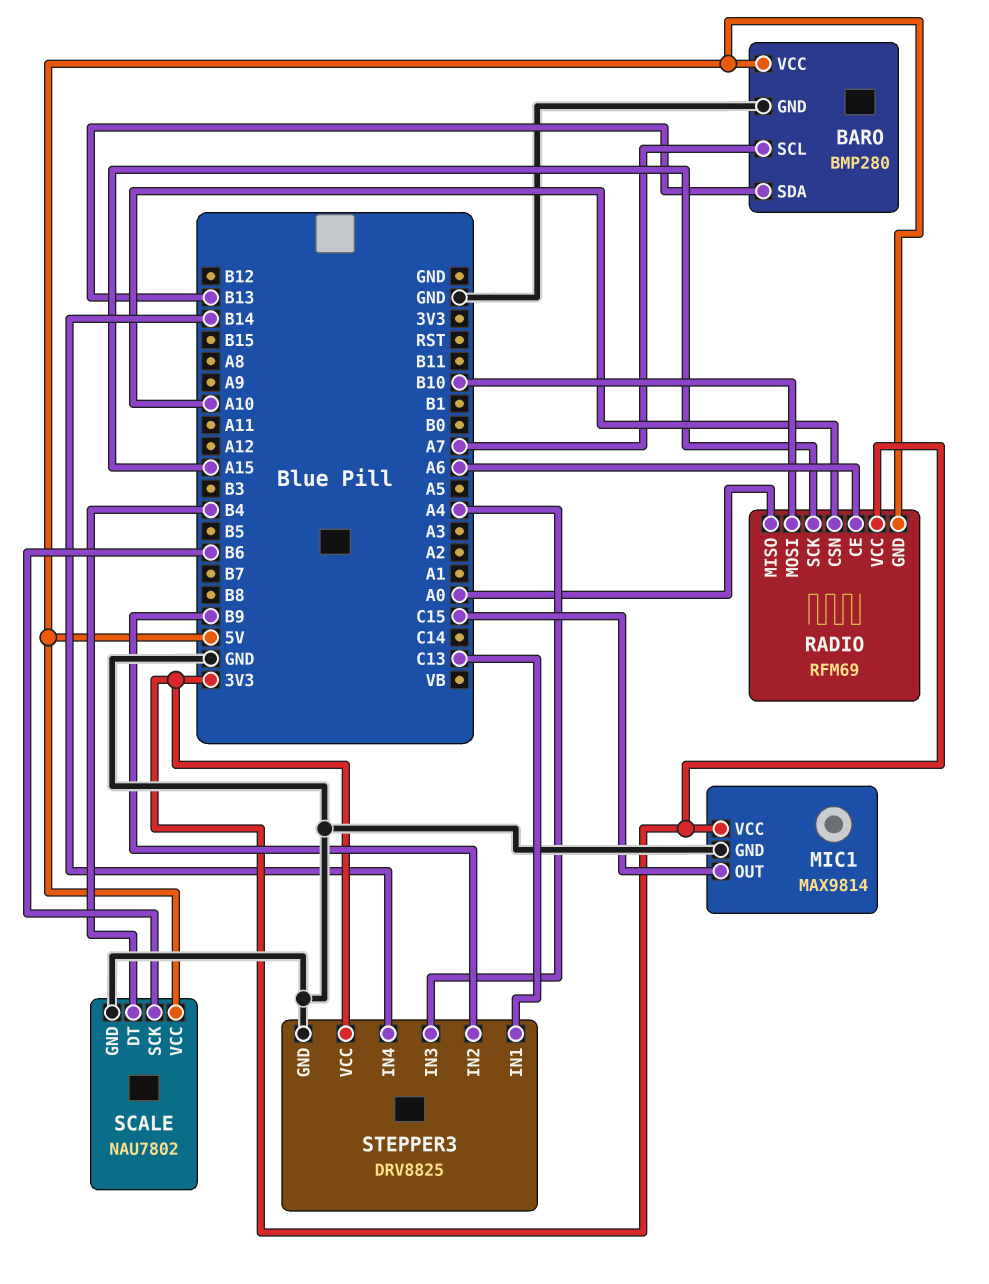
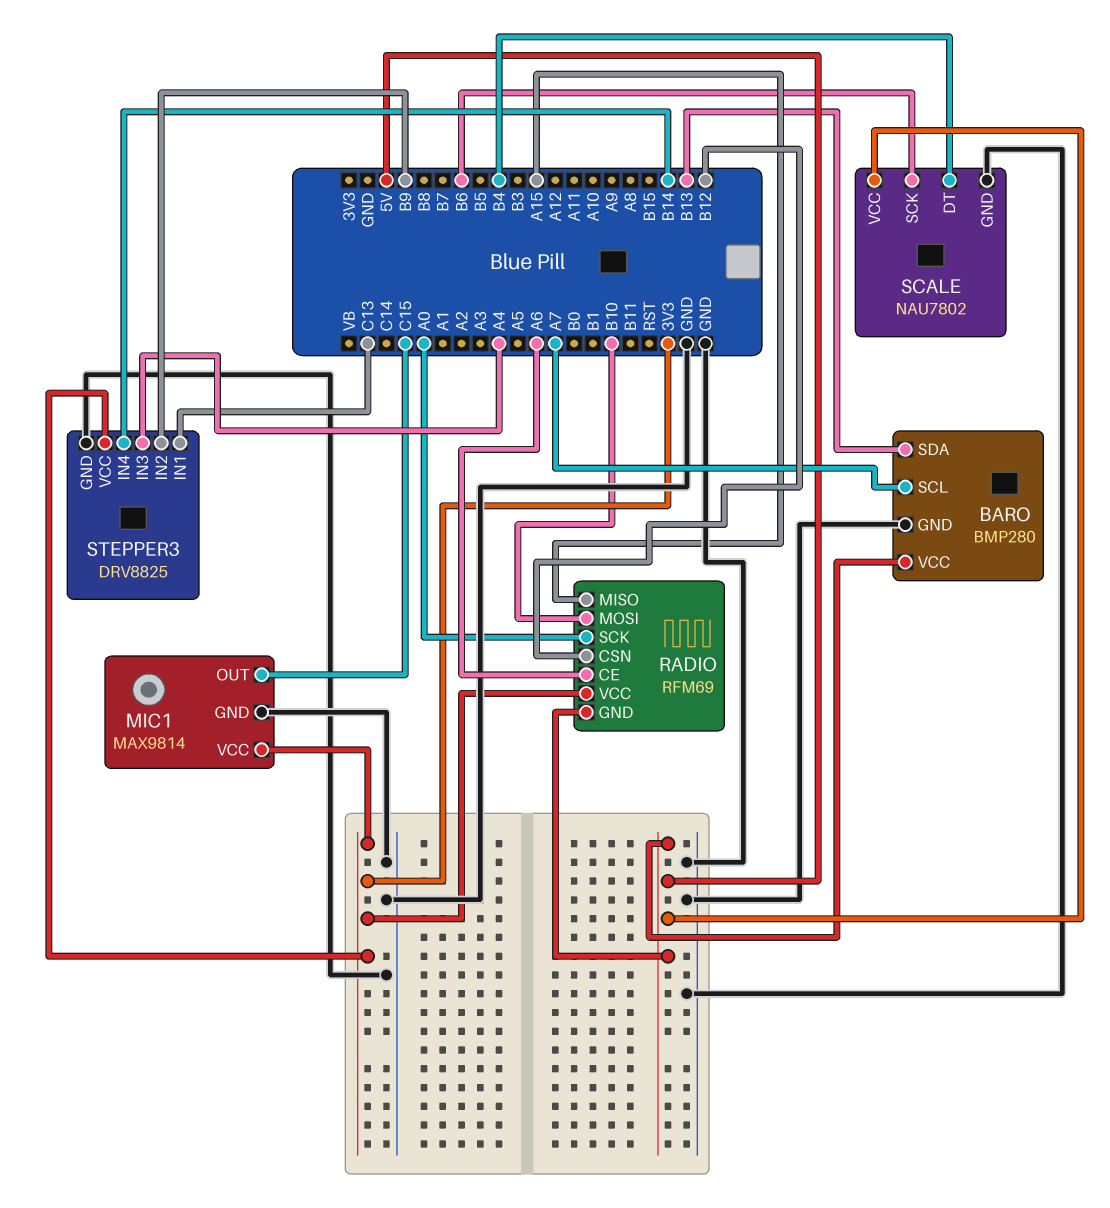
RADIO pin CSN: A10 -> B12
RADIO pin MISO: A0 -> A15
RADIO pin SCK: A15 -> A0

